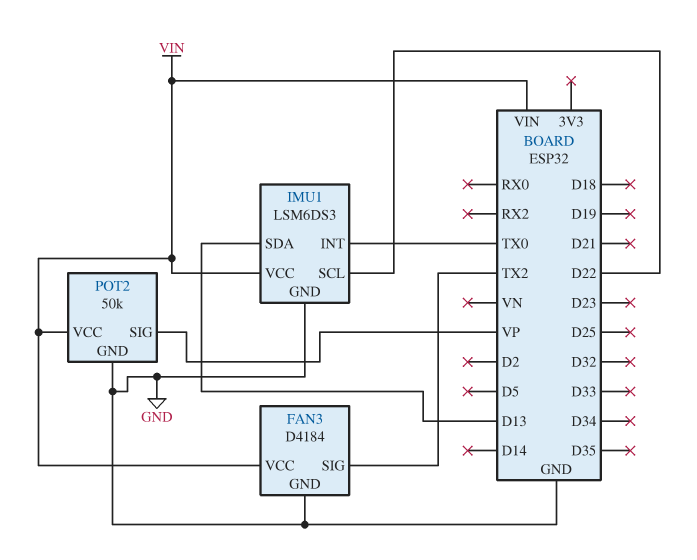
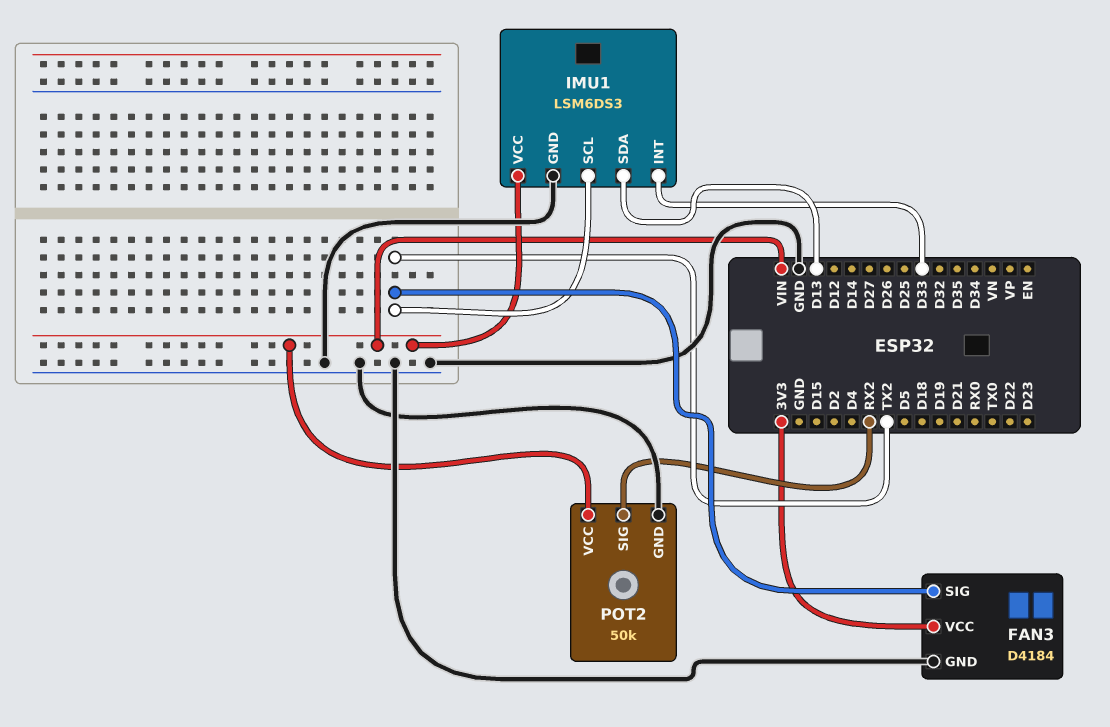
FAN3 pin VCC: VIN -> 3V3
IMU1 pin INT: TX0 -> D33
IMU1 pin SCL: D22 -> TX2
POT2 pin SIG: VP -> RX2

